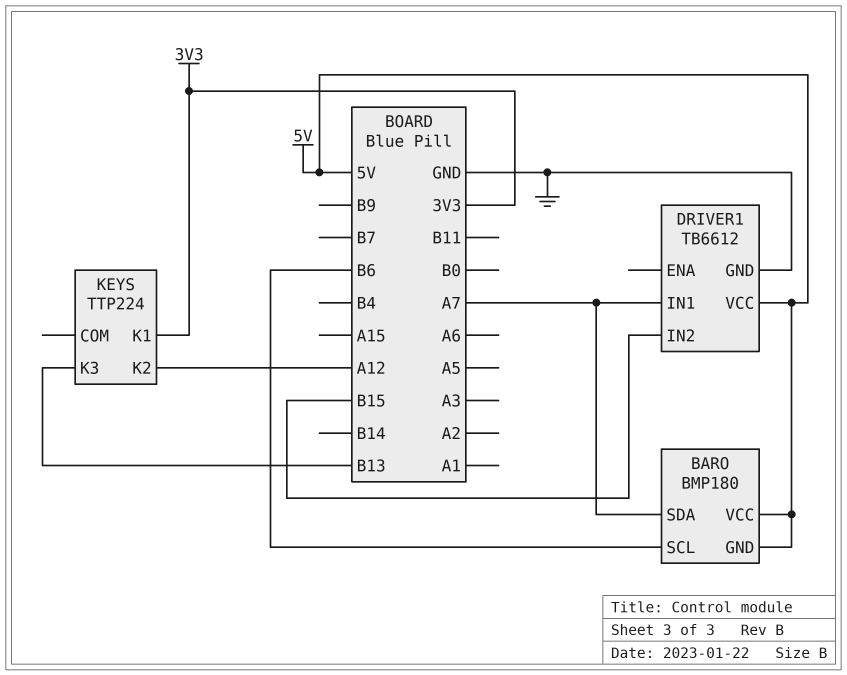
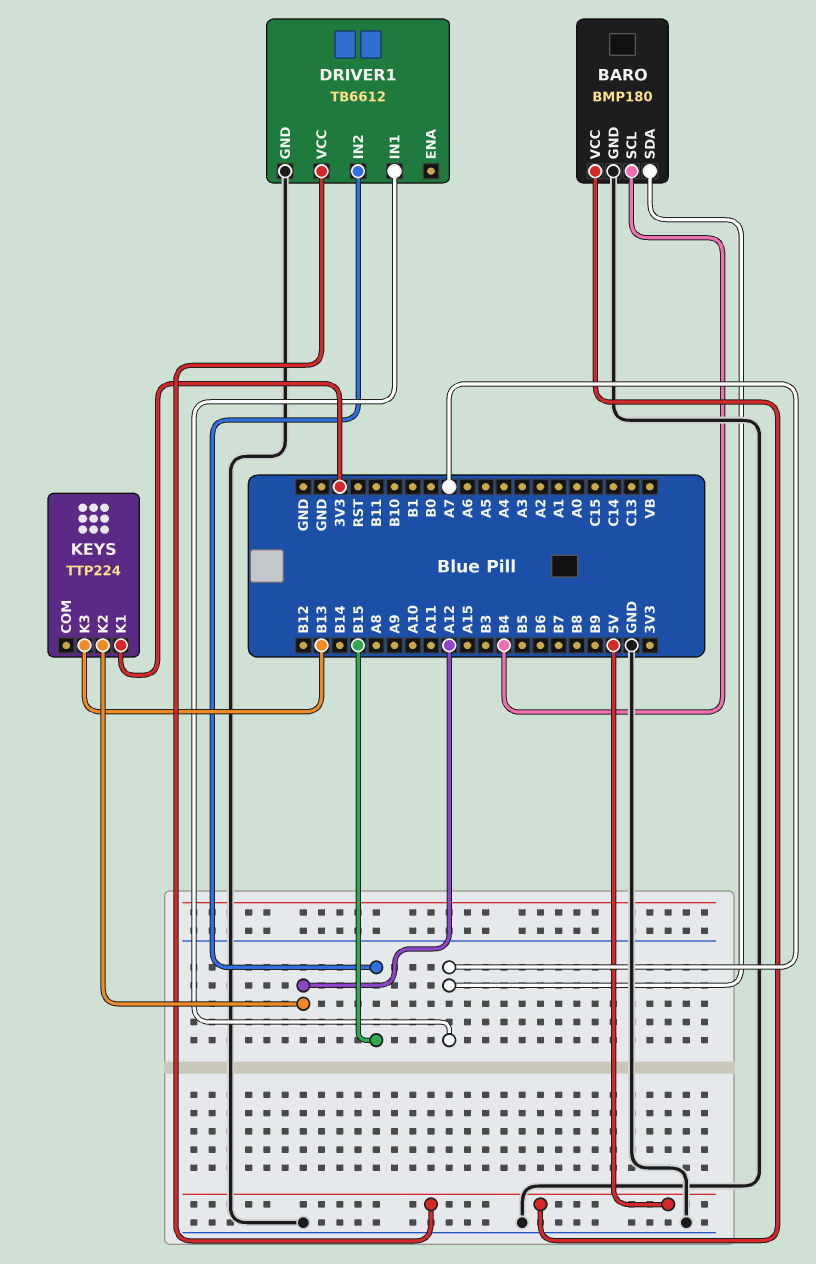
BARO pin GND: 5V -> GND
BARO pin SCL: B6 -> B4

